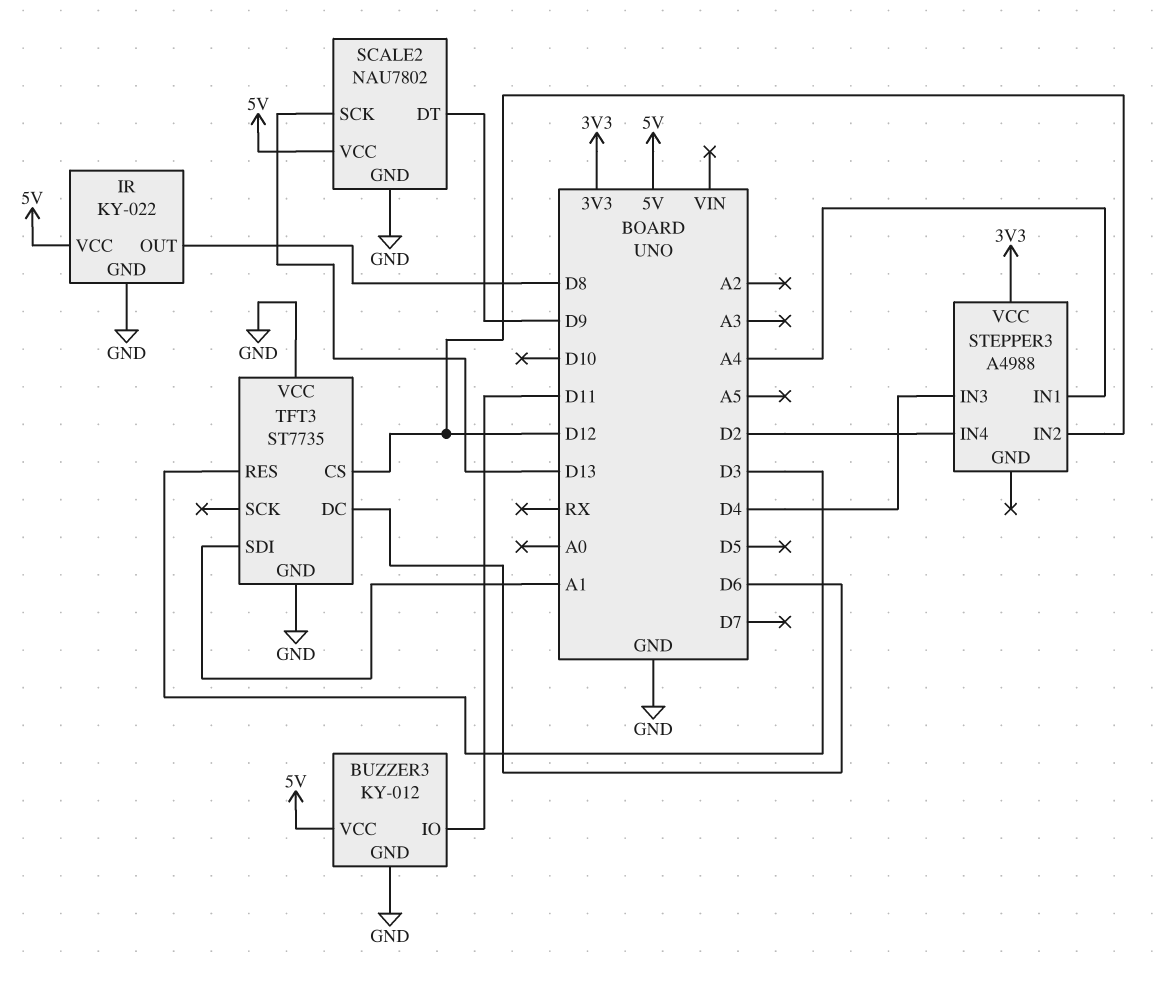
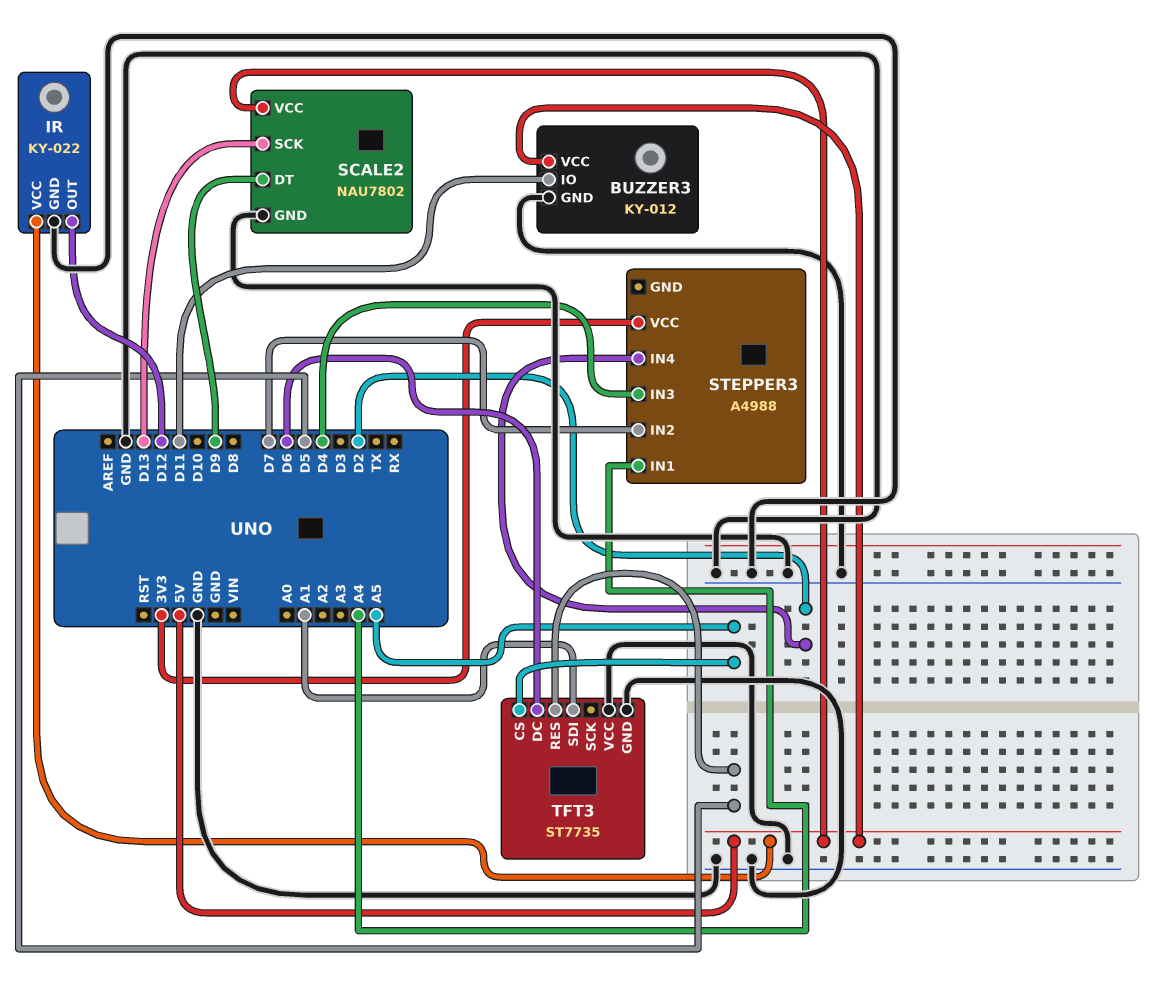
IR pin OUT: D8 -> D12
STEPPER3 pin IN2: D12 -> D7
TFT3 pin CS: D12 -> A5
TFT3 pin RES: D3 -> D5

